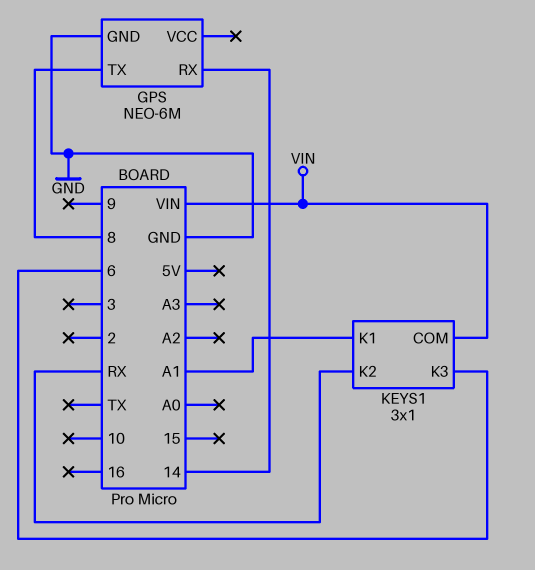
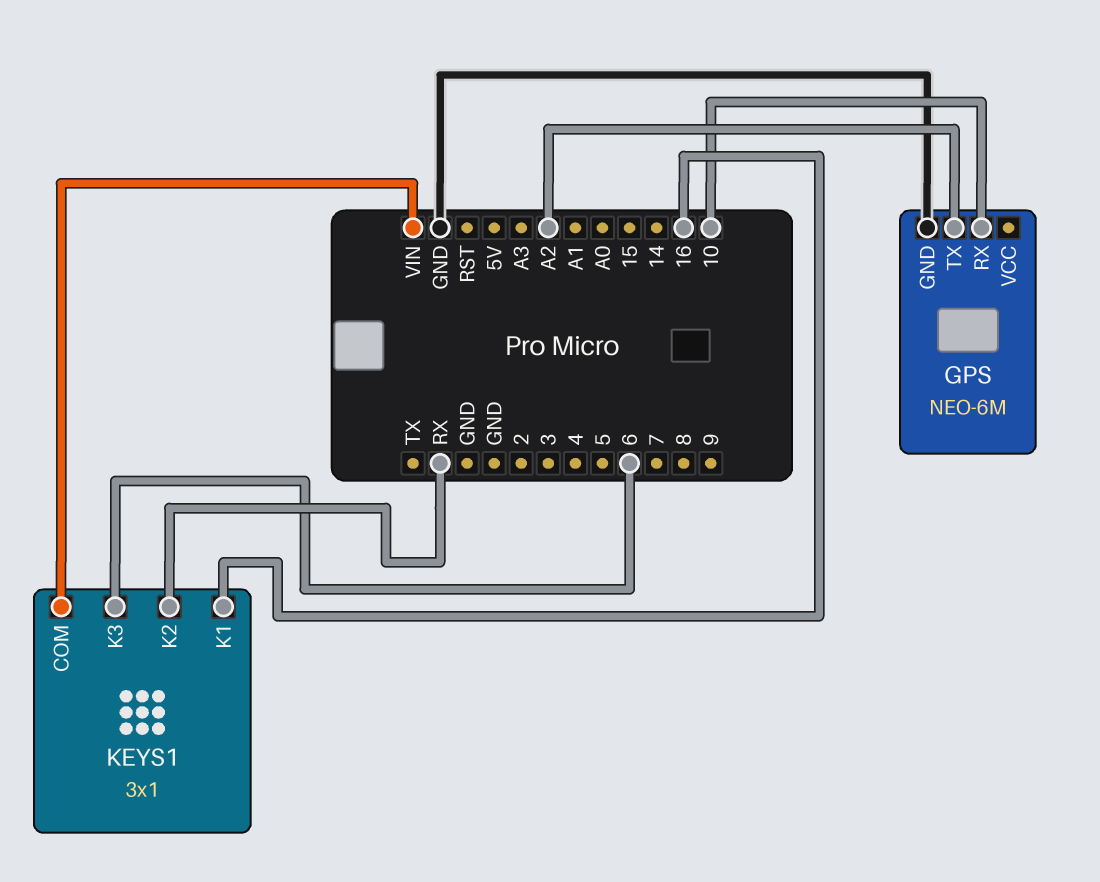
GPS pin RX: 14 -> 10
GPS pin TX: 8 -> A2
KEYS1 pin K1: A1 -> 16

